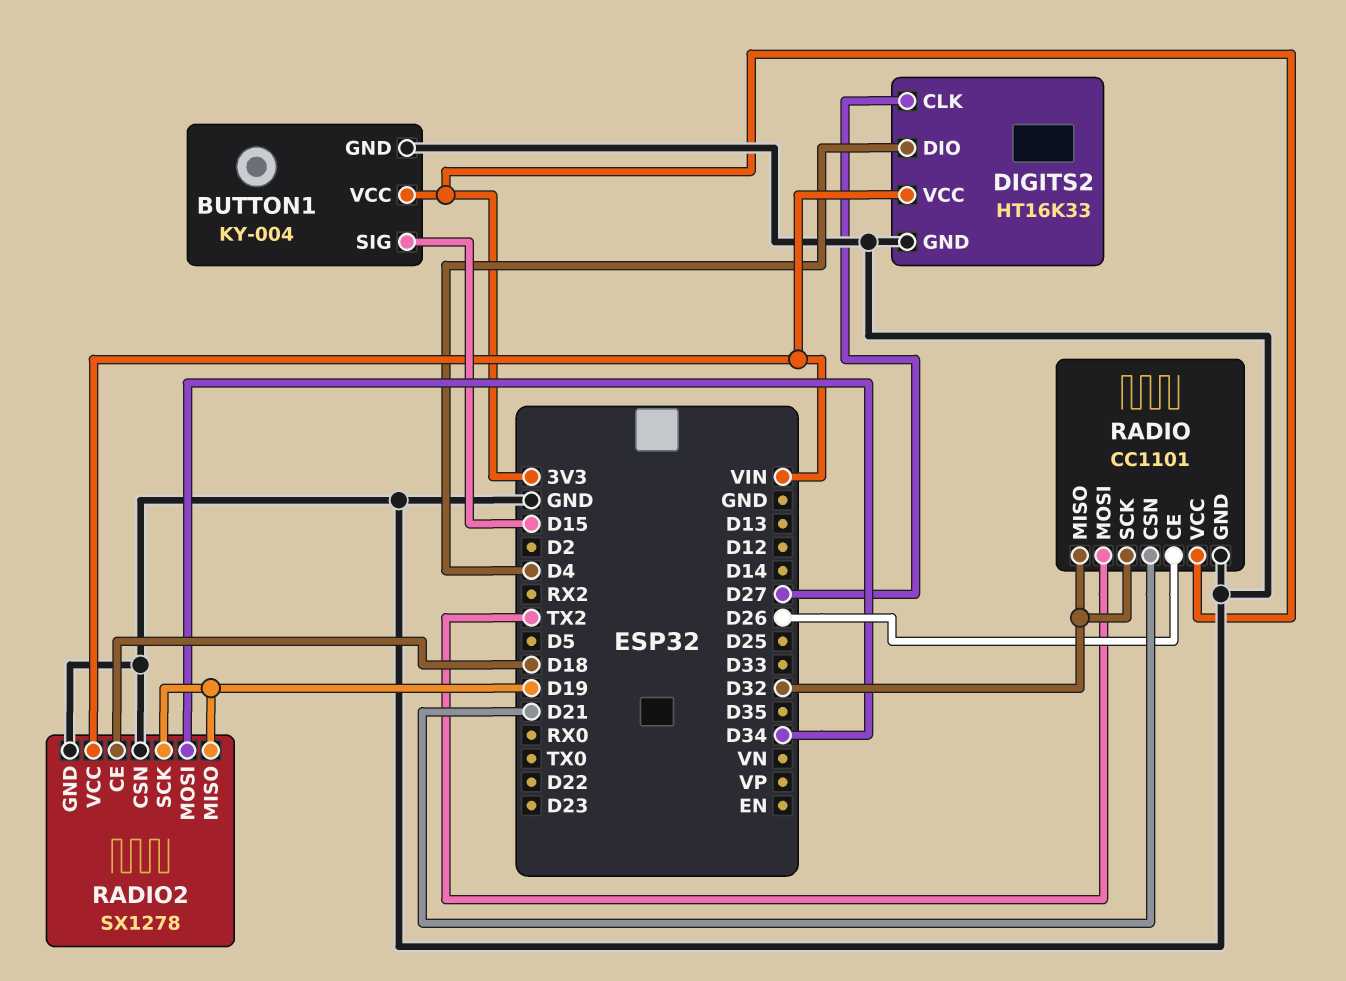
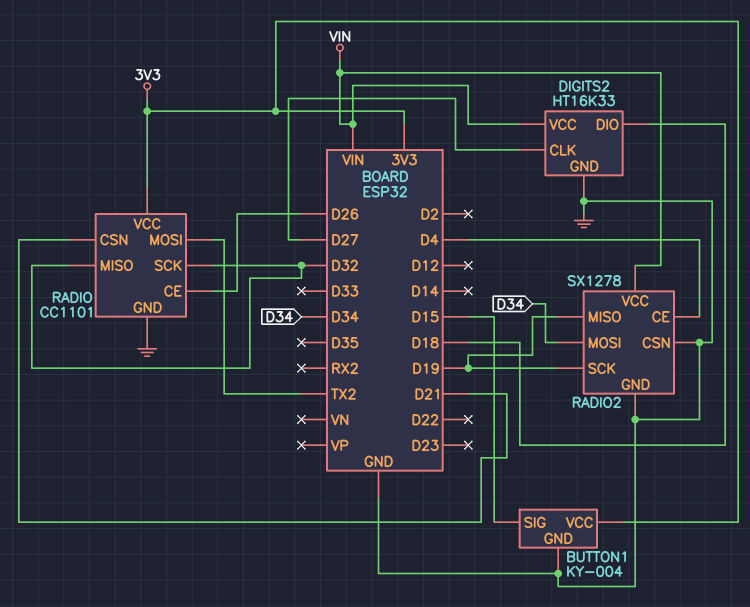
DIGITS2 pin DIO: D4 -> D18
RADIO2 pin CE: D18 -> D4

